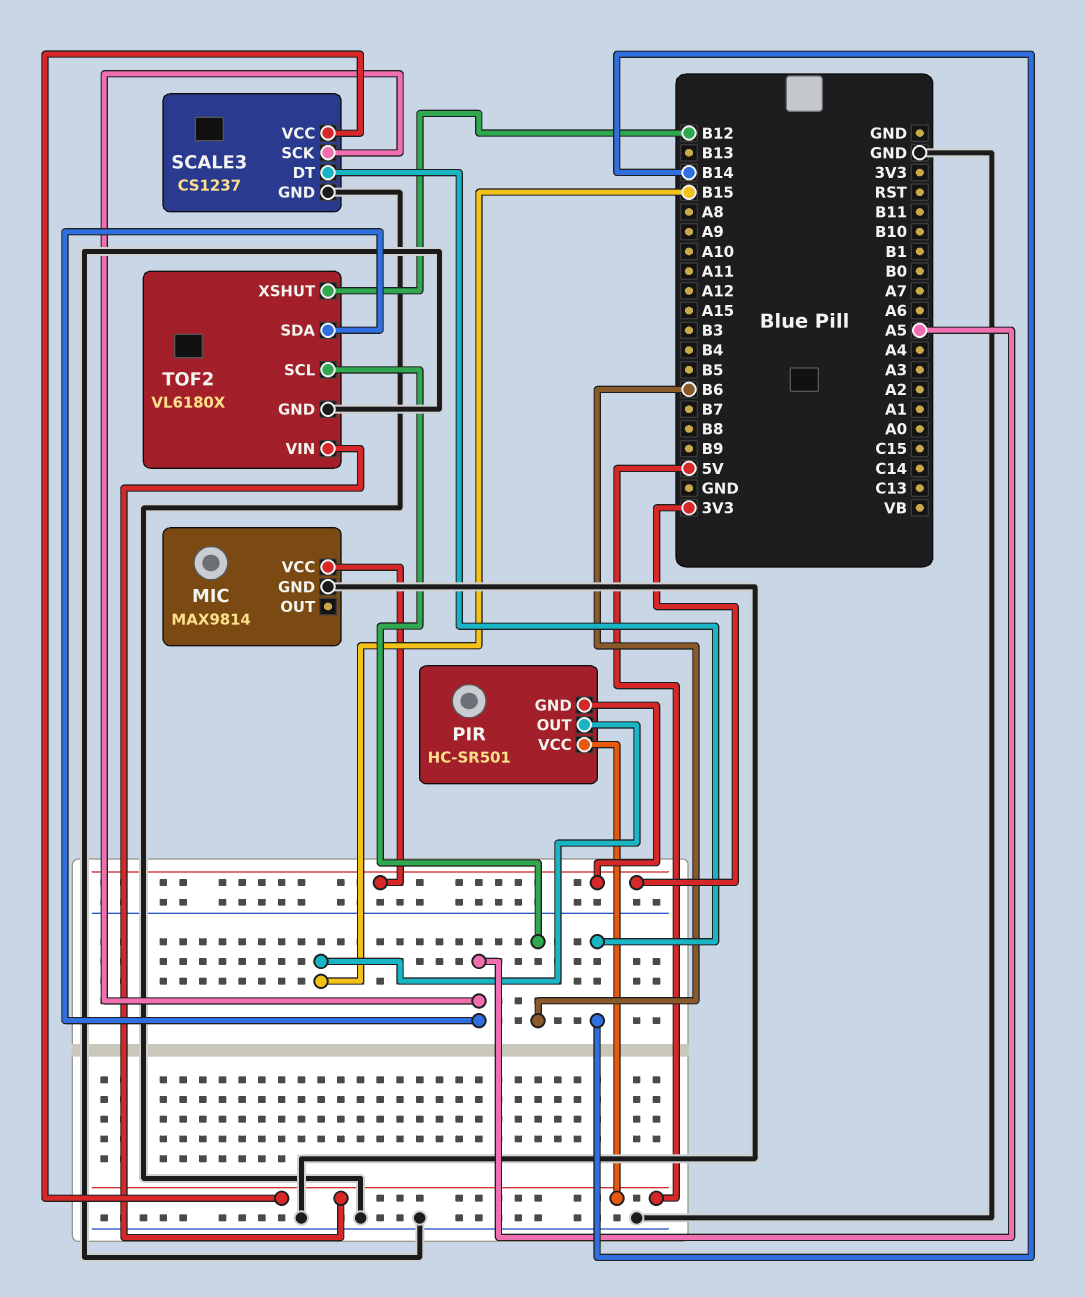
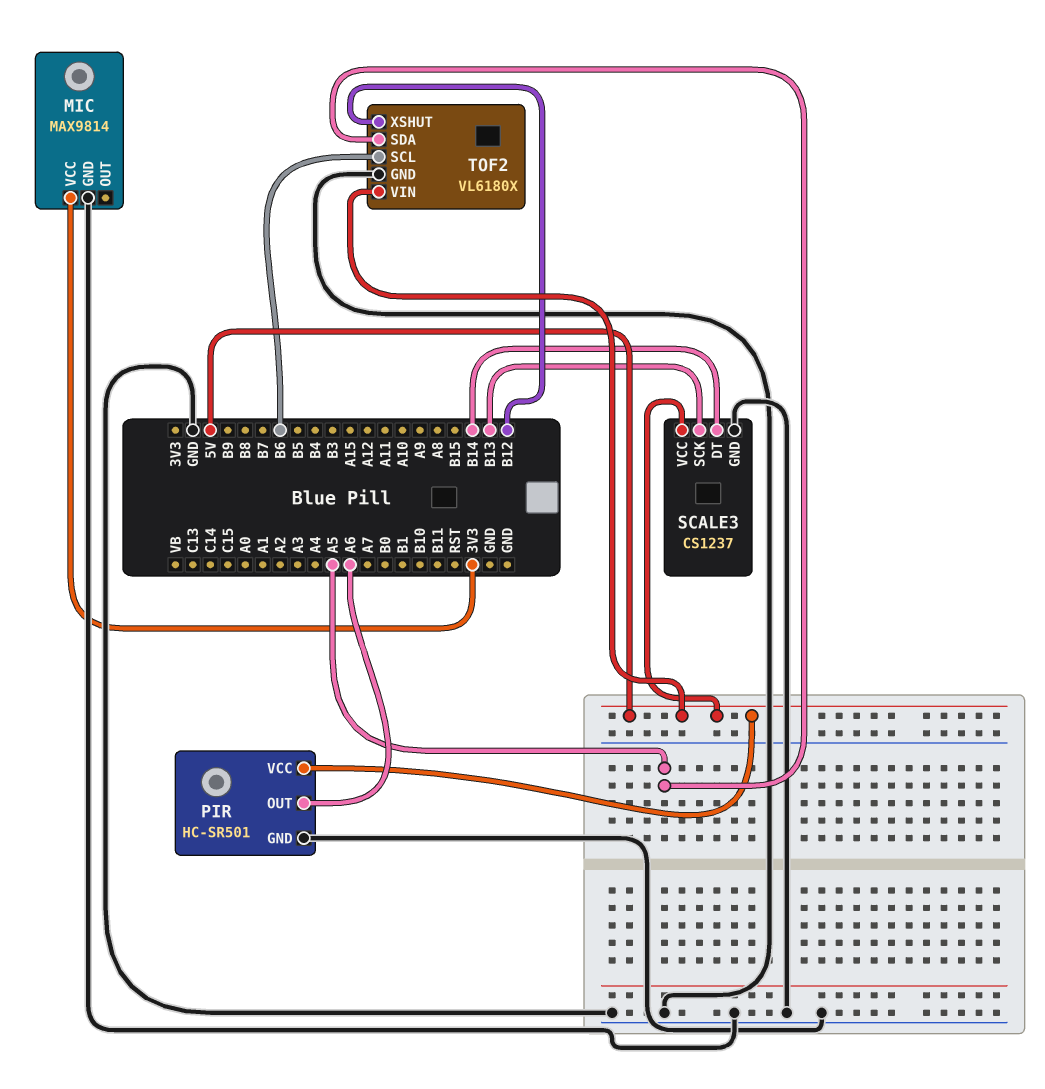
PIR pin GND: 3V3 -> GND
PIR pin OUT: B15 -> A6
SCALE3 pin SCK: A5 -> B13

